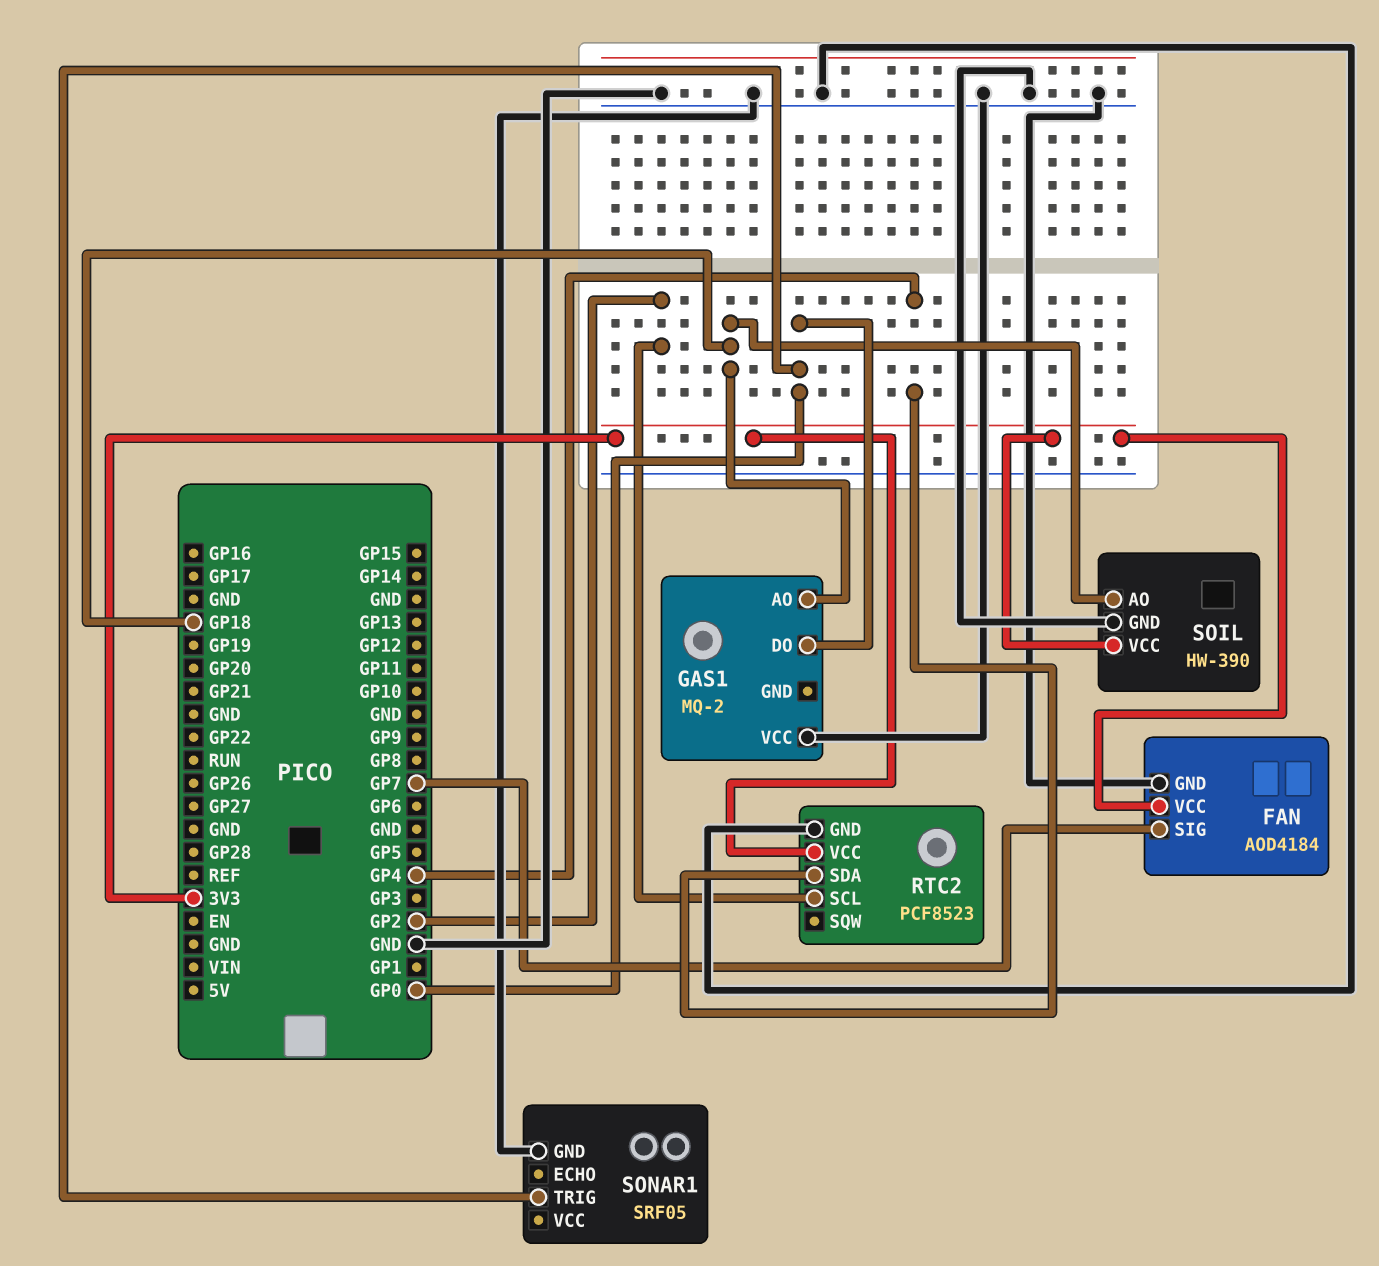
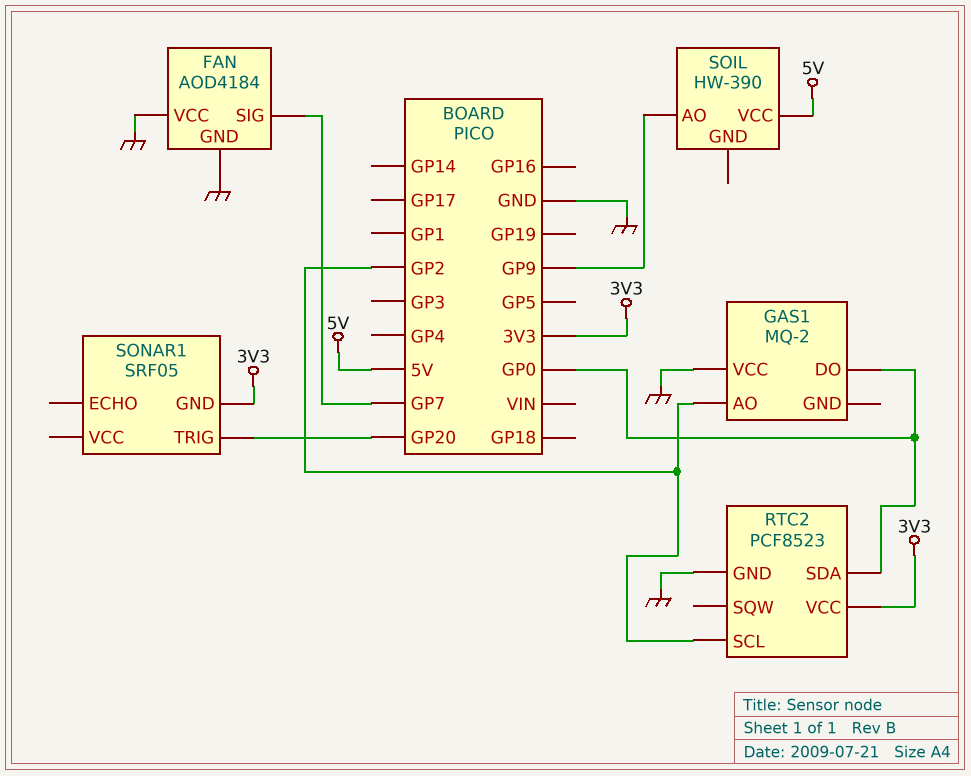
FAN pin VCC: 3V3 -> GND
GAS1 pin AO: GP18 -> GP2
RTC2 pin SDA: GP4 -> GP0
SOIL pin AO: GP18 -> GP9
SOIL pin GND: GND -> none
SOIL pin VCC: 3V3 -> 5V
SONAR1 pin GND: GND -> 3V3
SONAR1 pin TRIG: GP0 -> GP20

